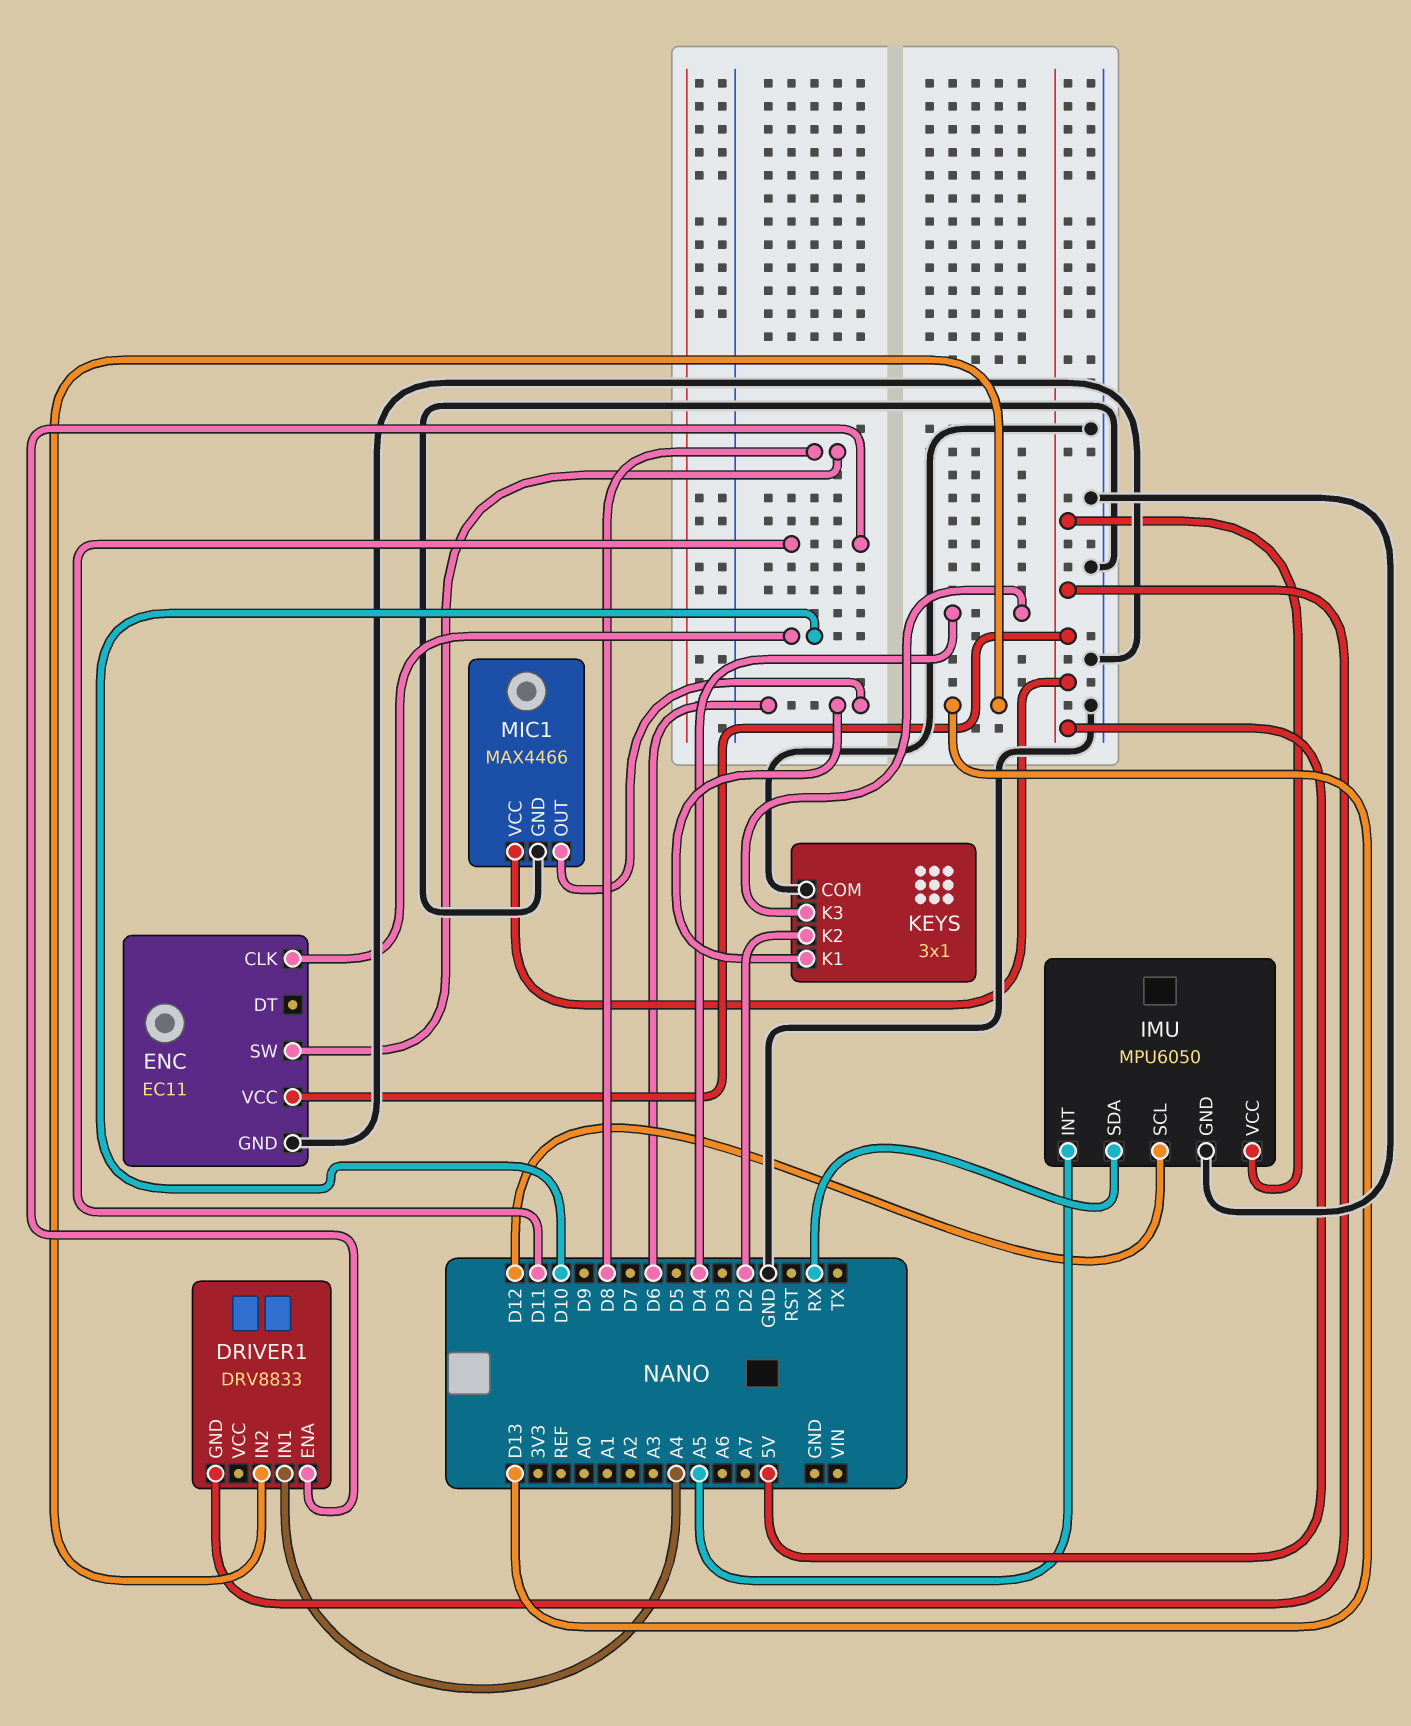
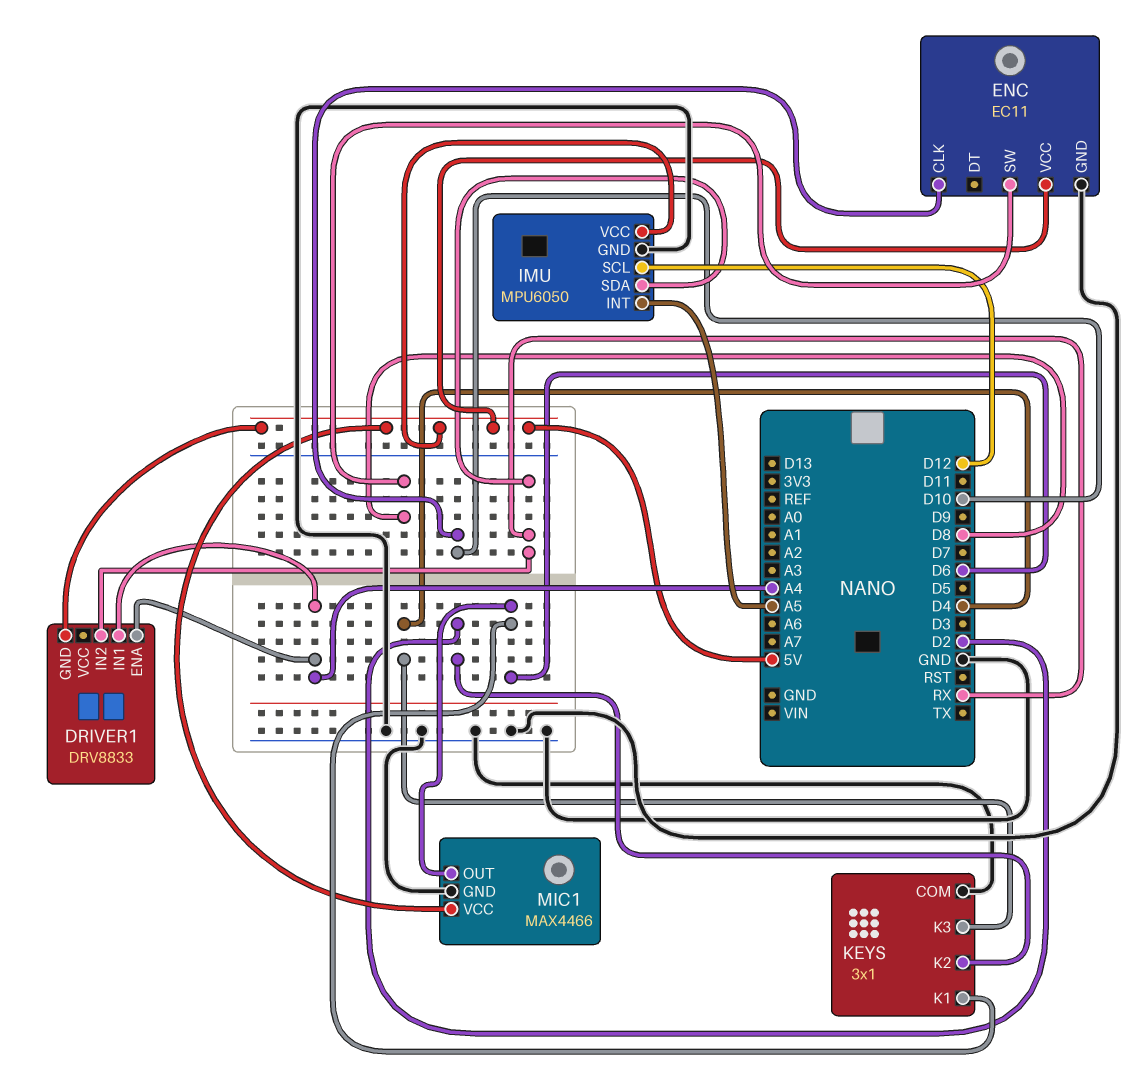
DRIVER1 pin ENA: D11 -> A4
DRIVER1 pin IN2: D13 -> RX

